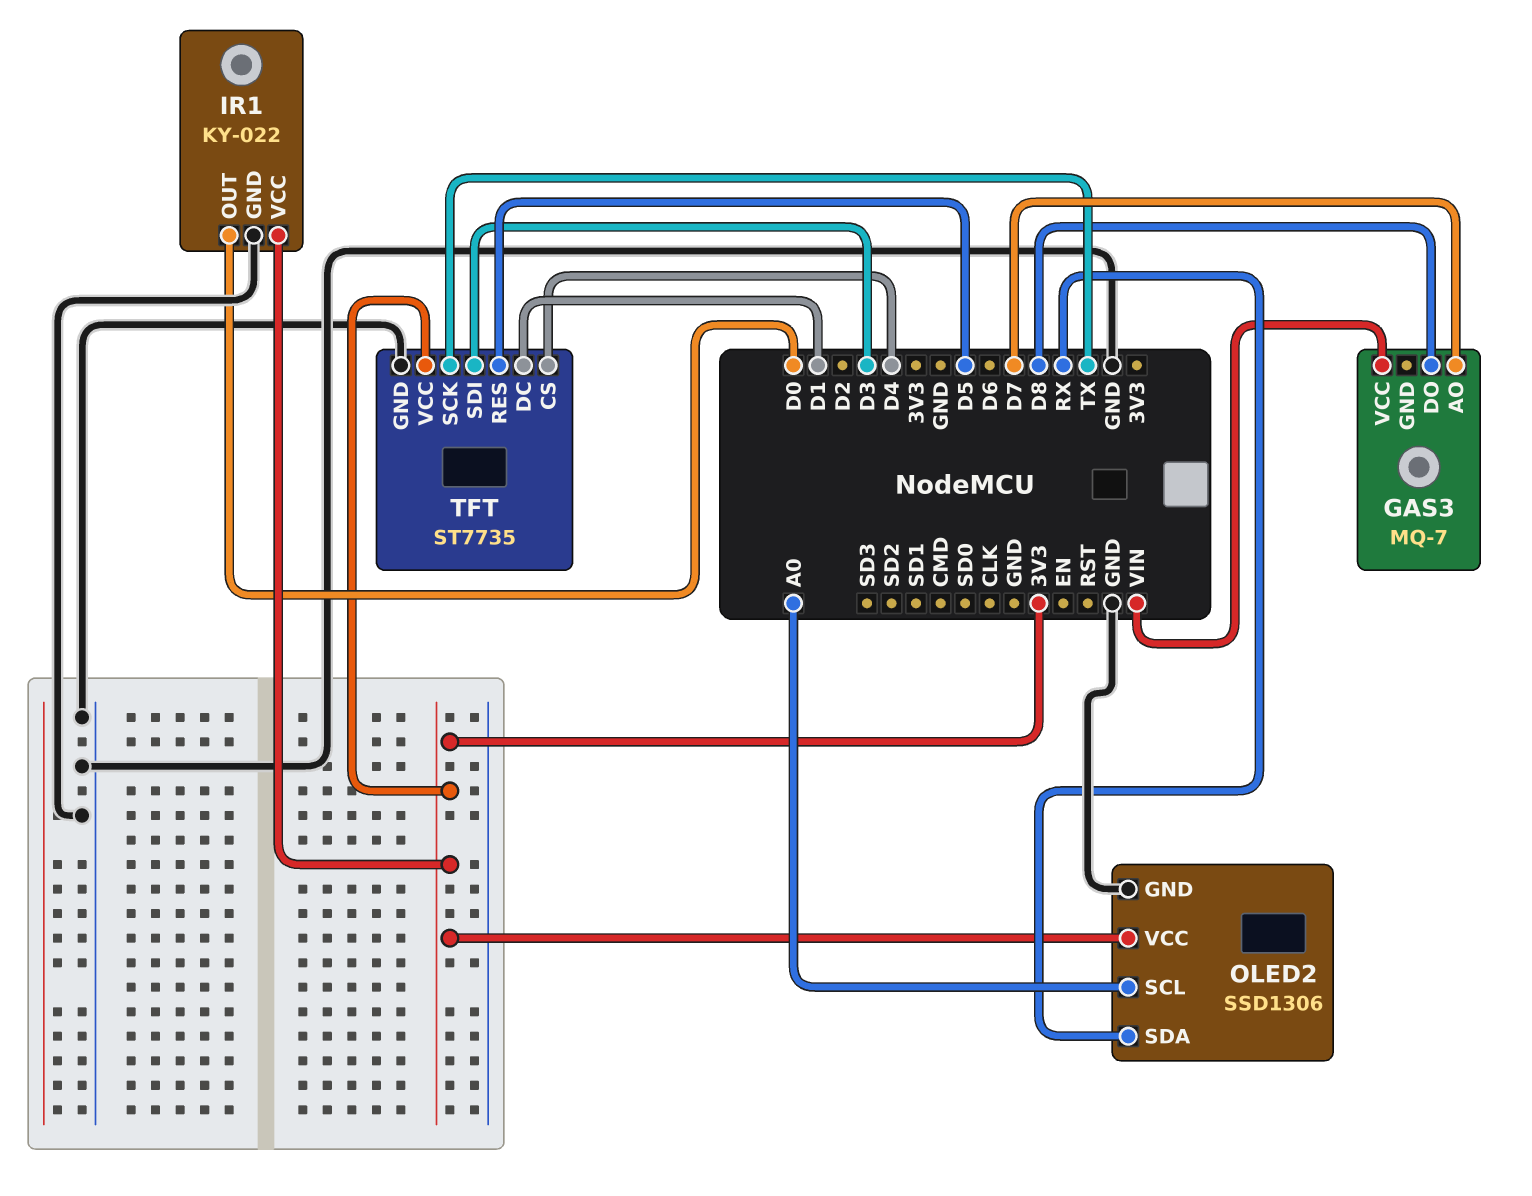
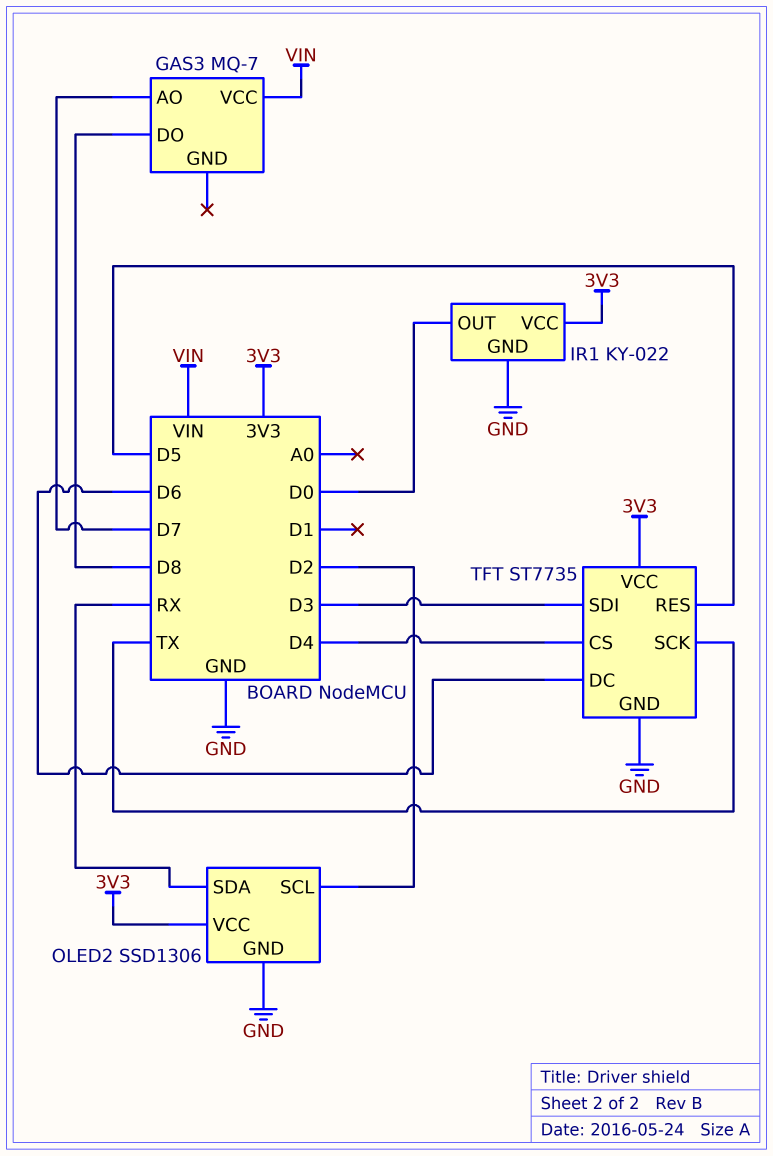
OLED2 pin SCL: A0 -> D2
TFT pin DC: D1 -> D6

